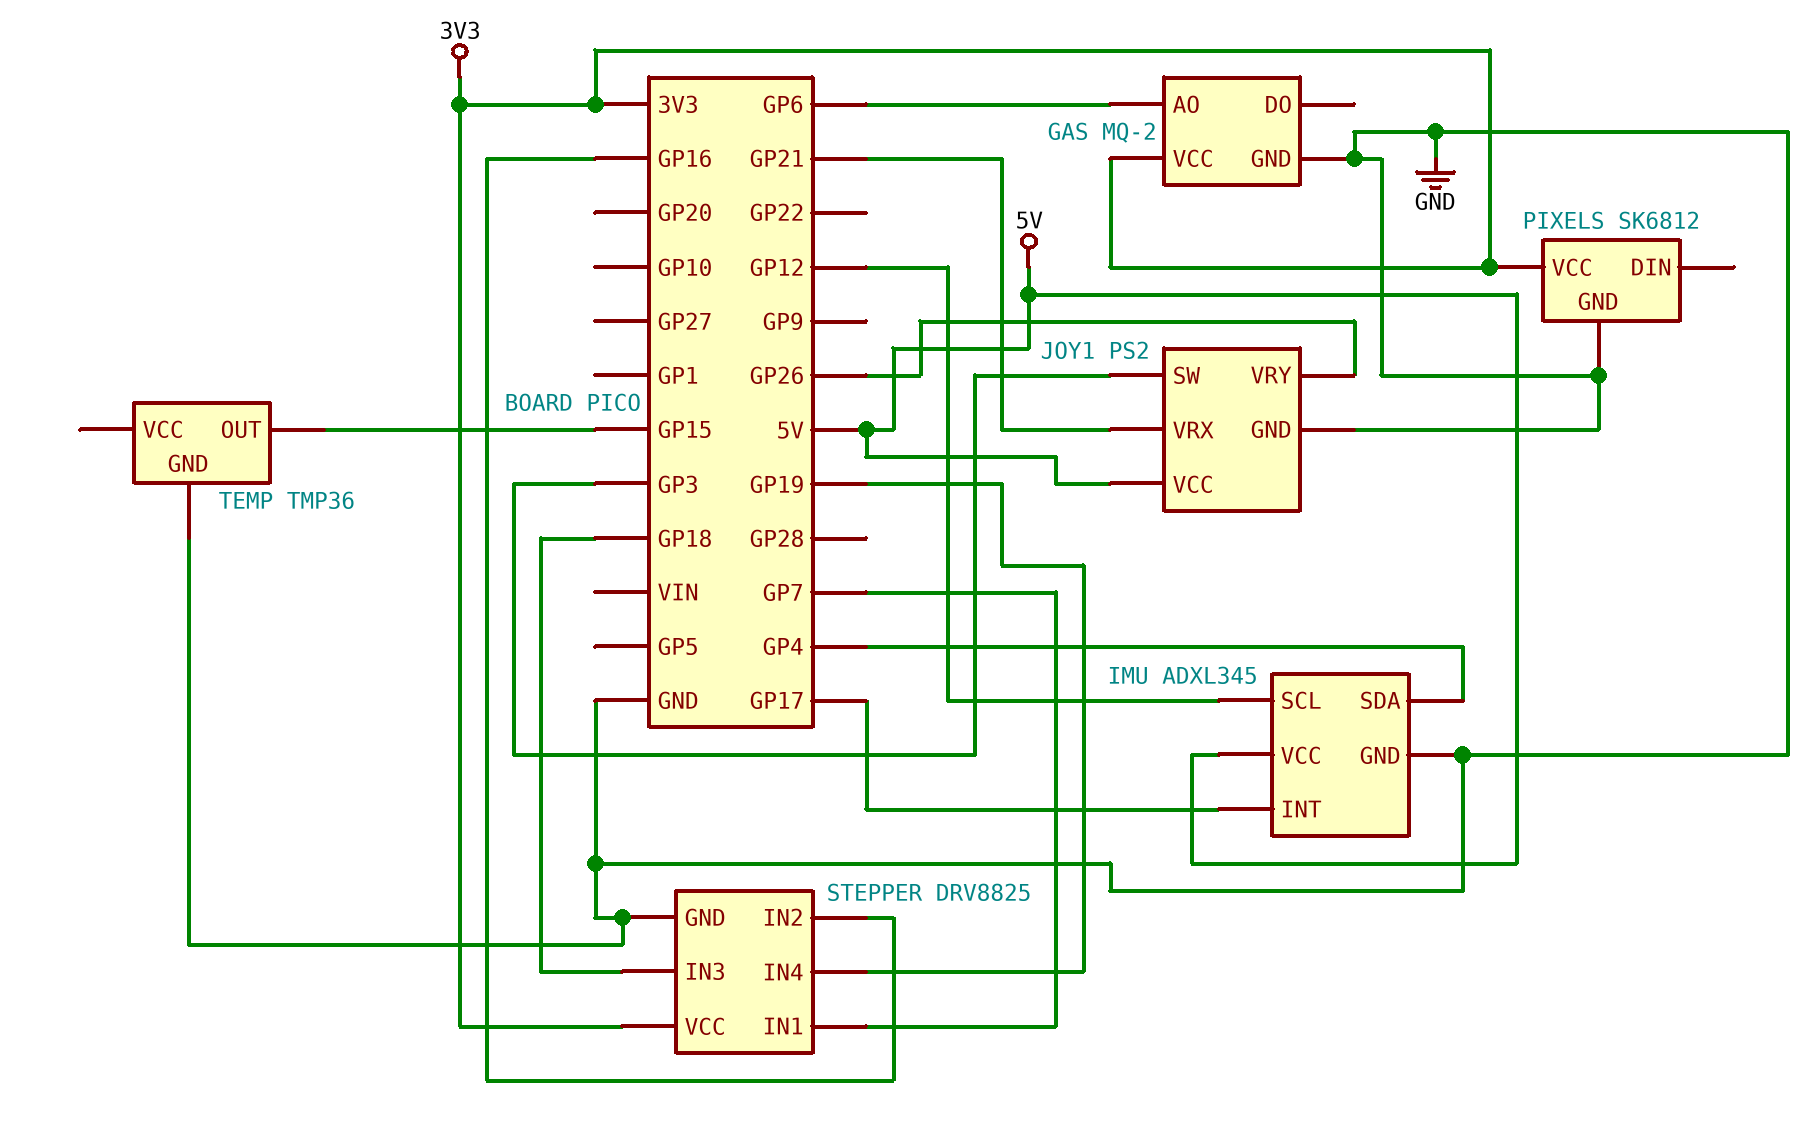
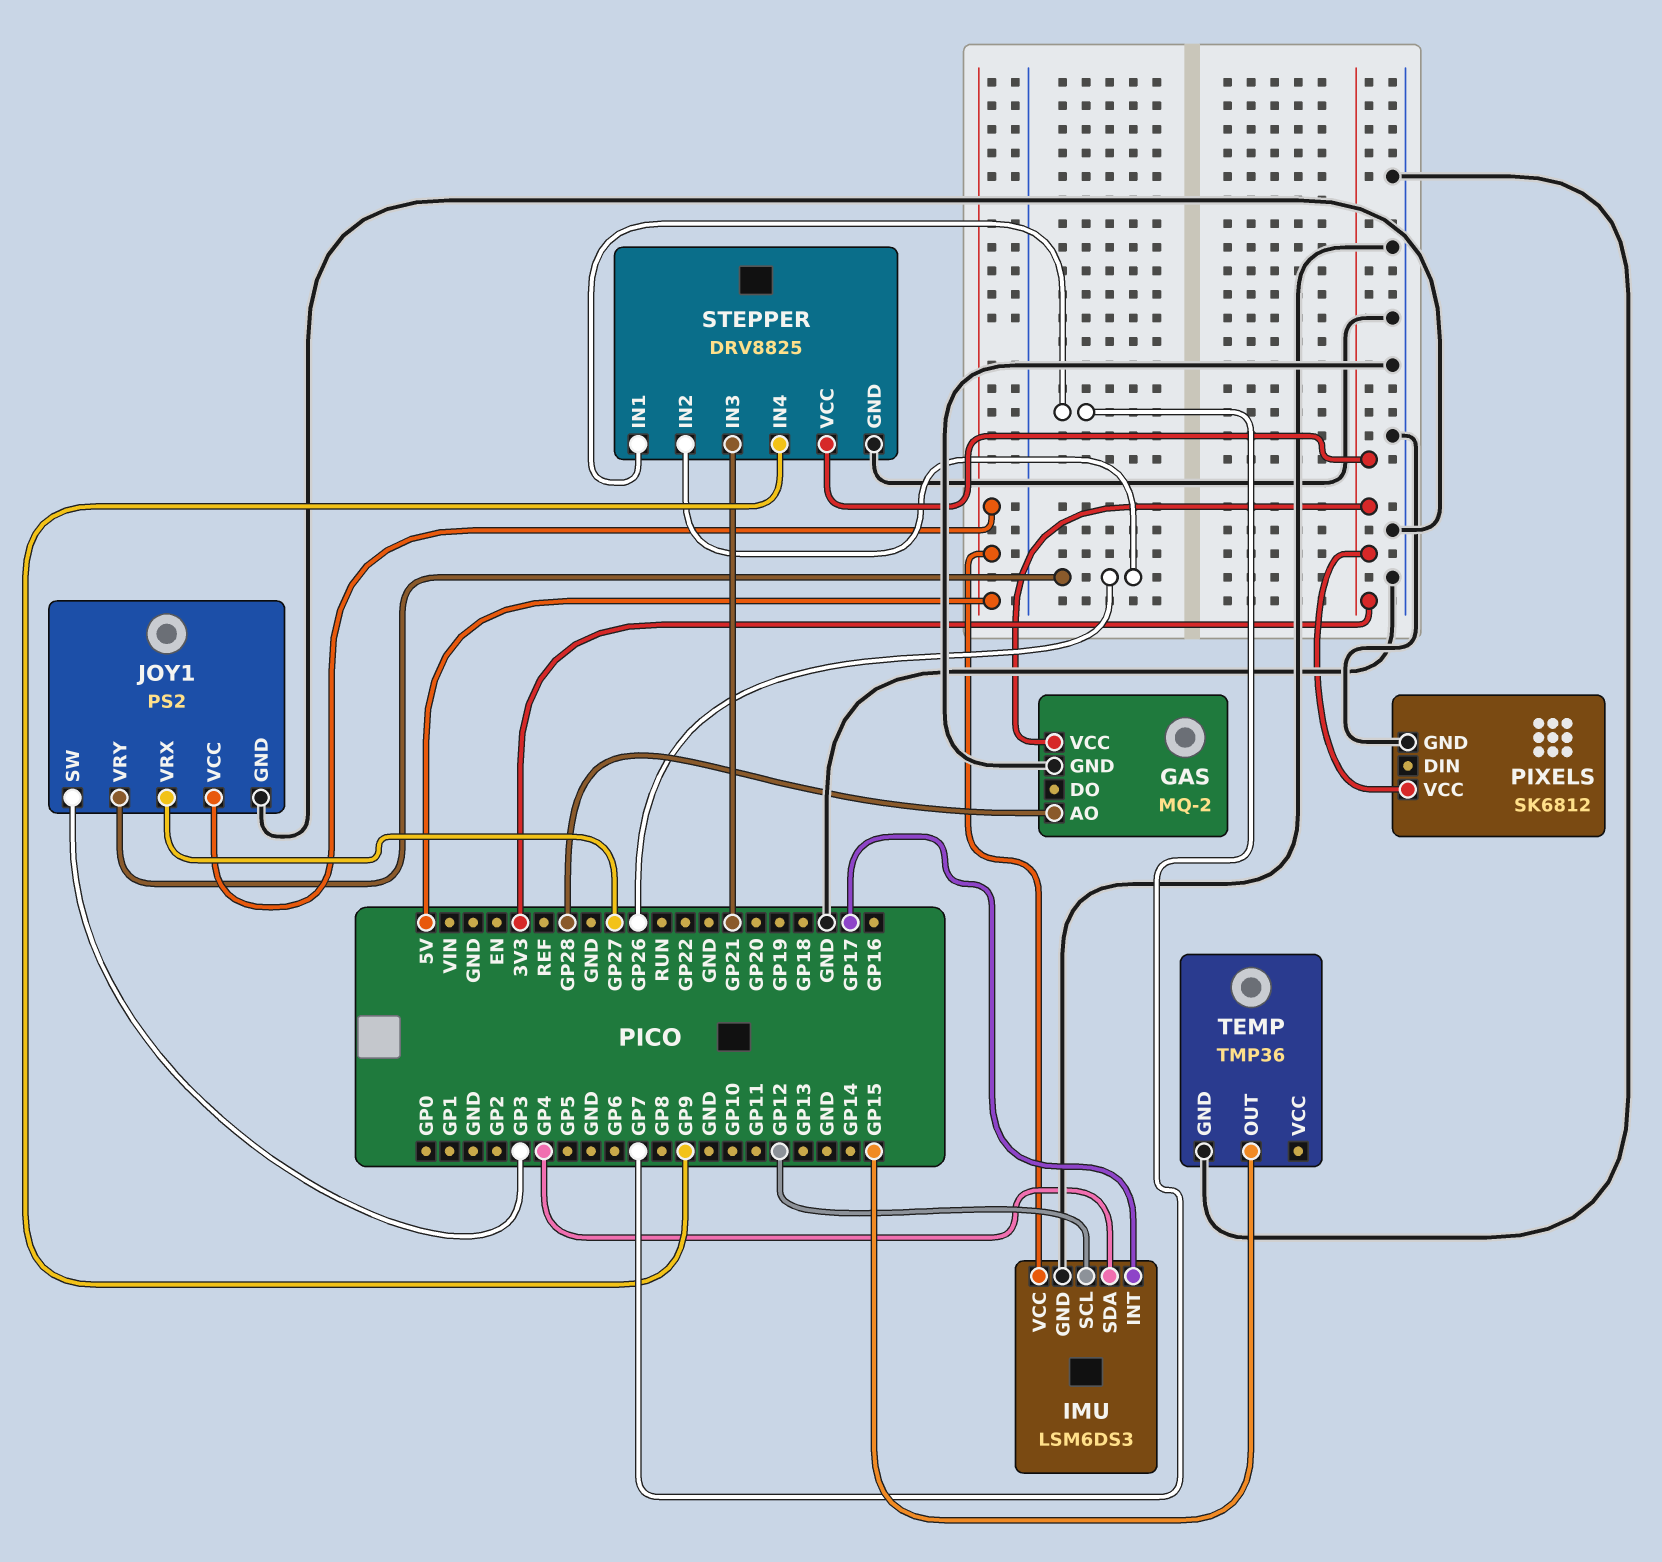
GAS pin AO: GP6 -> GP28
IMU: ADXL345 -> LSM6DS3
JOY1 pin VRX: GP21 -> GP27
STEPPER pin IN2: GP16 -> GP26
STEPPER pin IN3: GP18 -> GP21
STEPPER pin IN4: GP19 -> GP9

